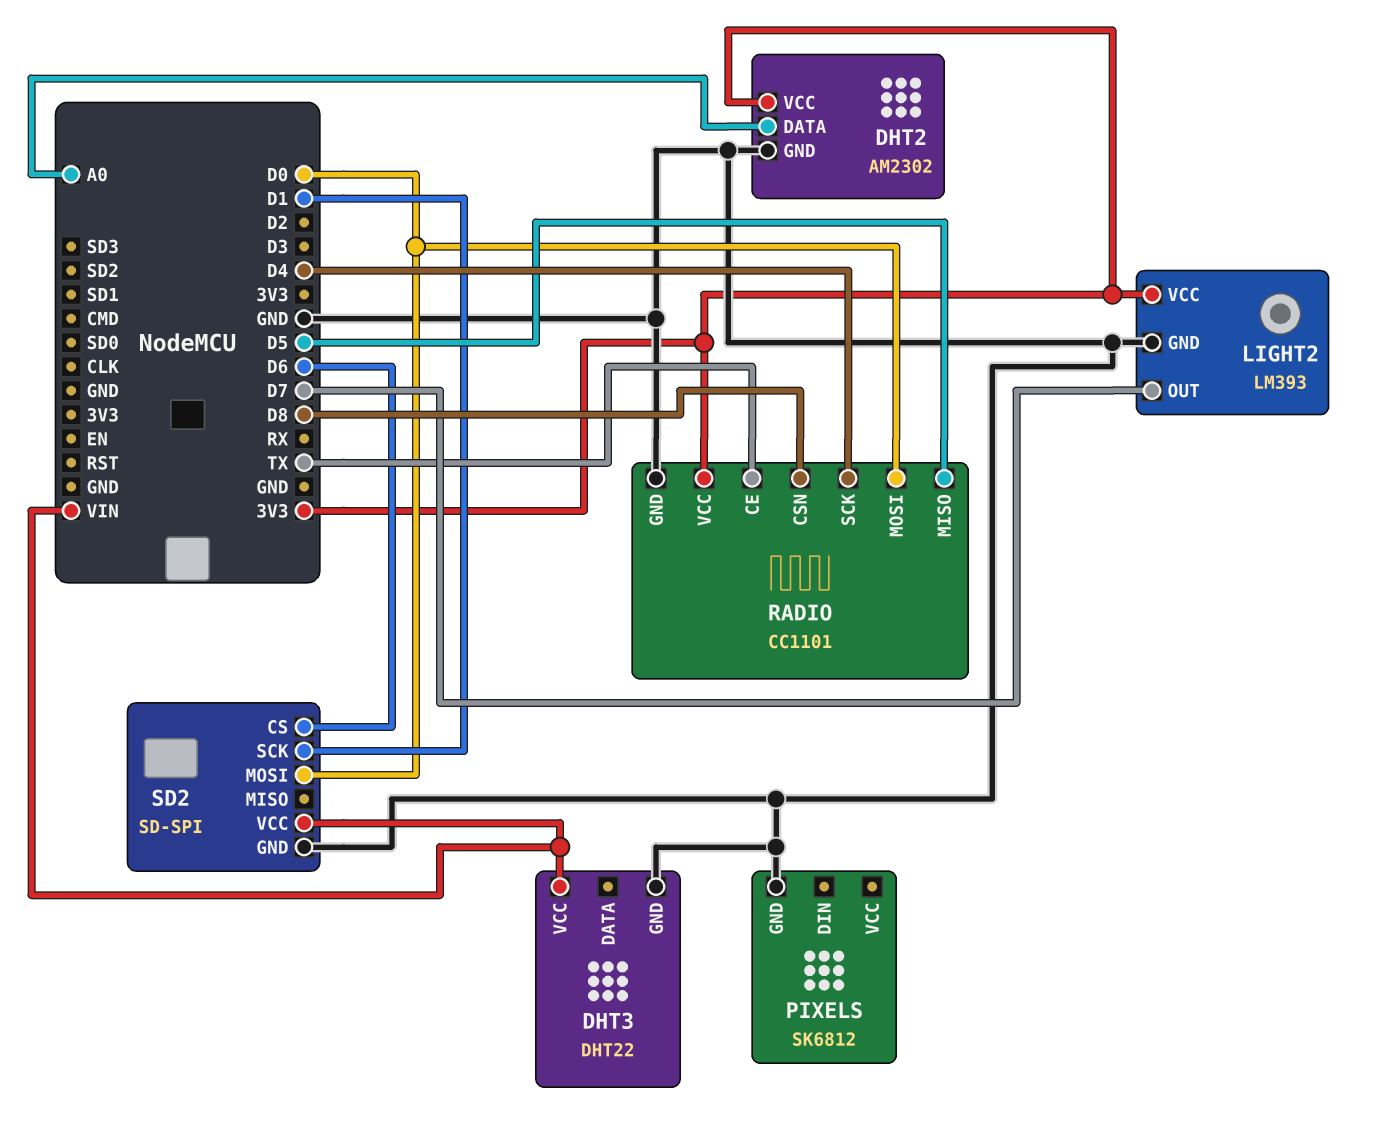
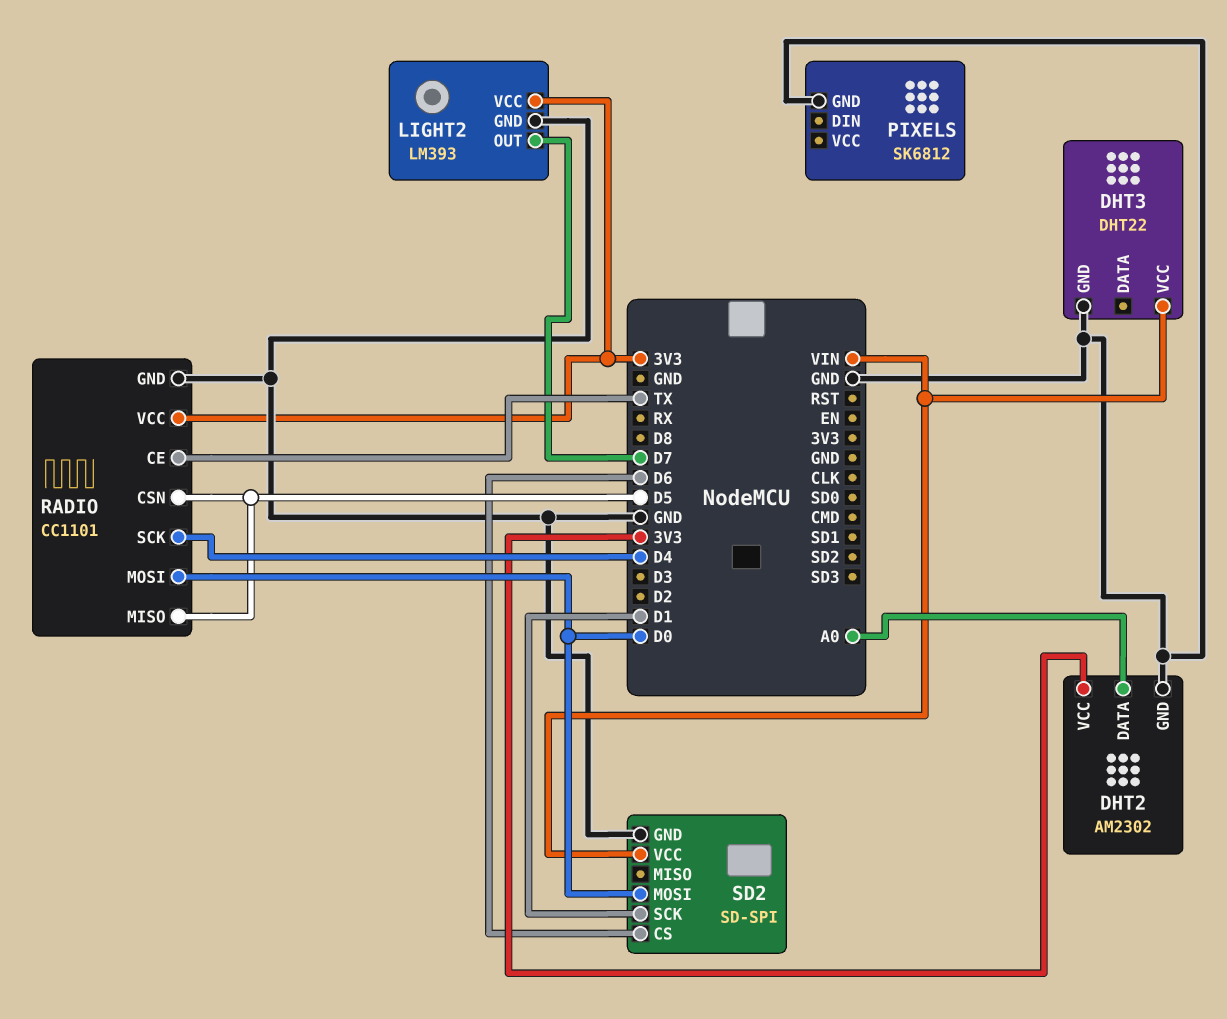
RADIO pin CSN: D8 -> D5

